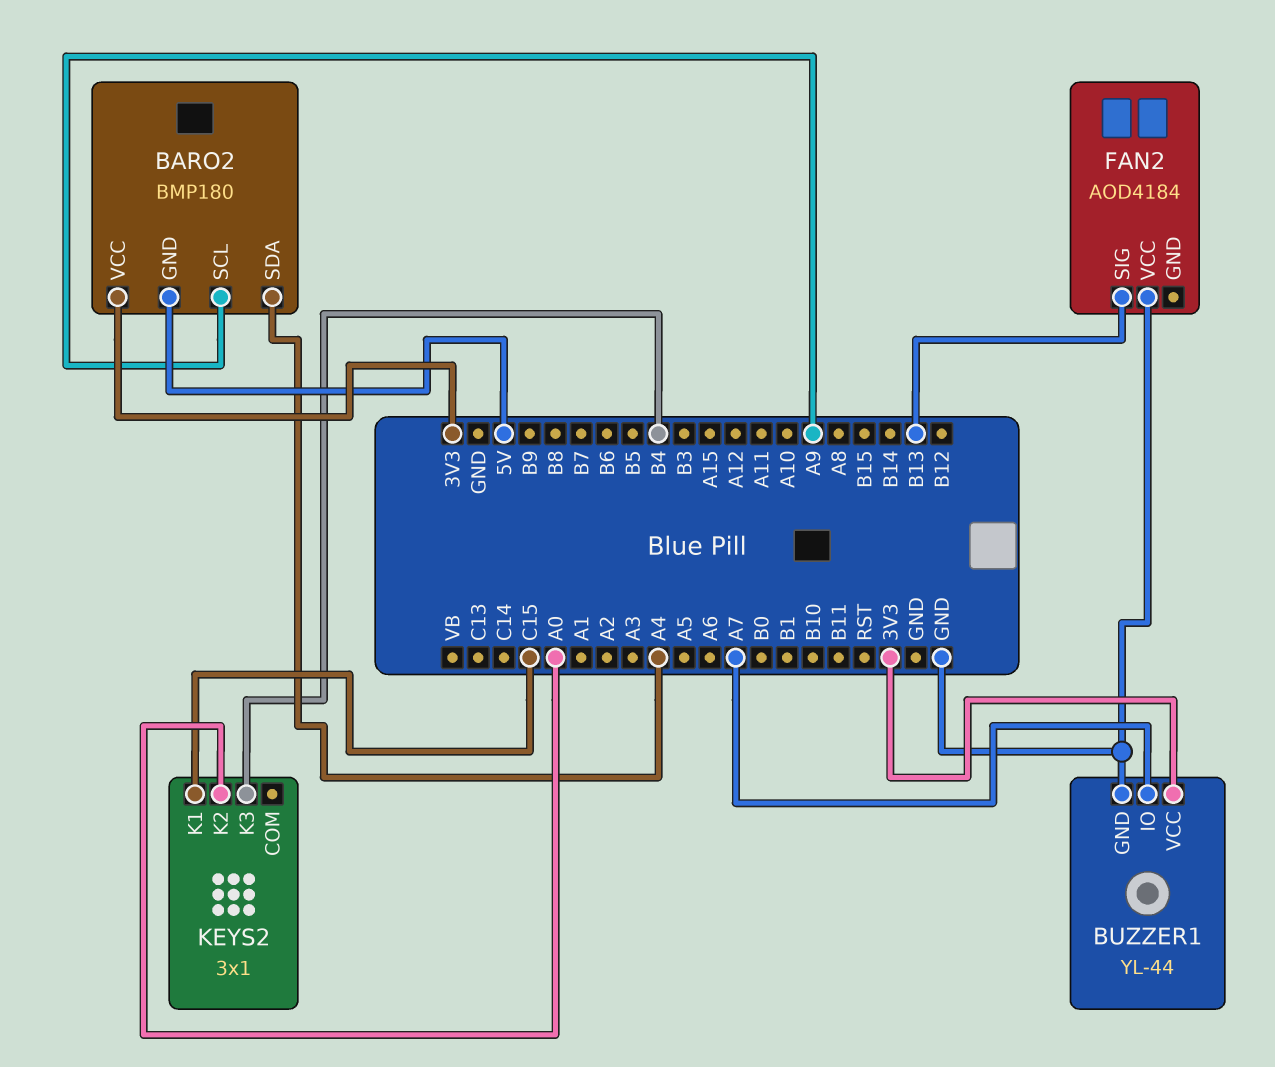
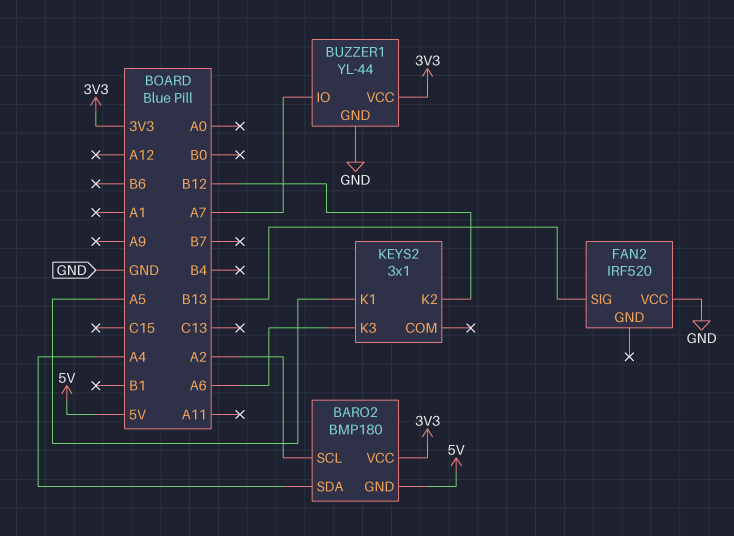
BARO2 pin SCL: A9 -> A2
FAN2: AOD4184 -> IRF520
KEYS2 pin K1: C15 -> A5
KEYS2 pin K2: A0 -> B12
KEYS2 pin K3: B4 -> A6

